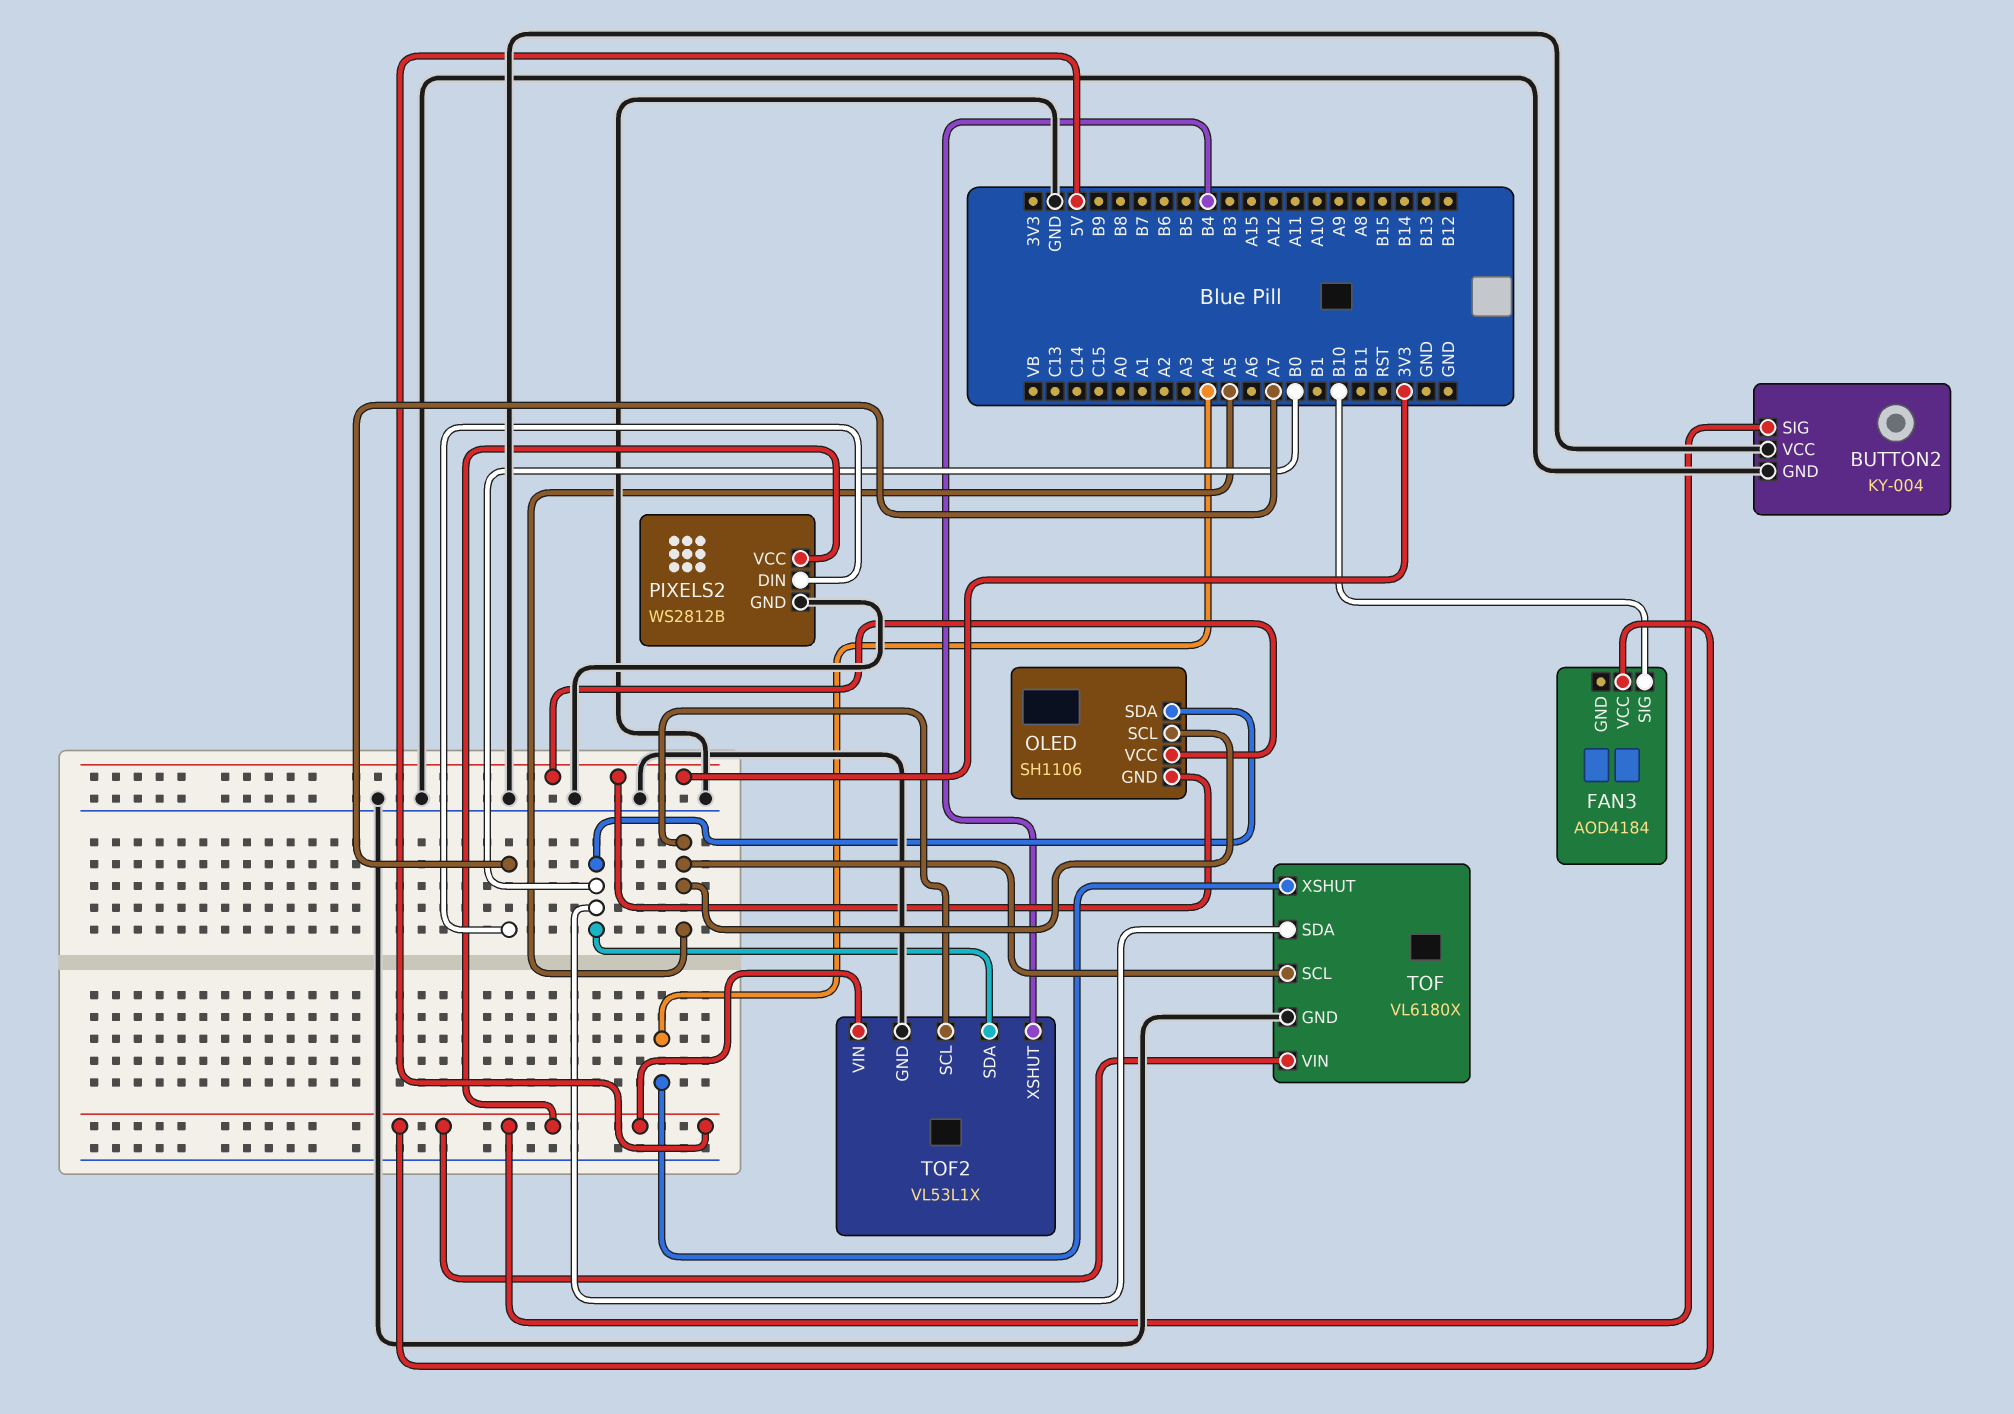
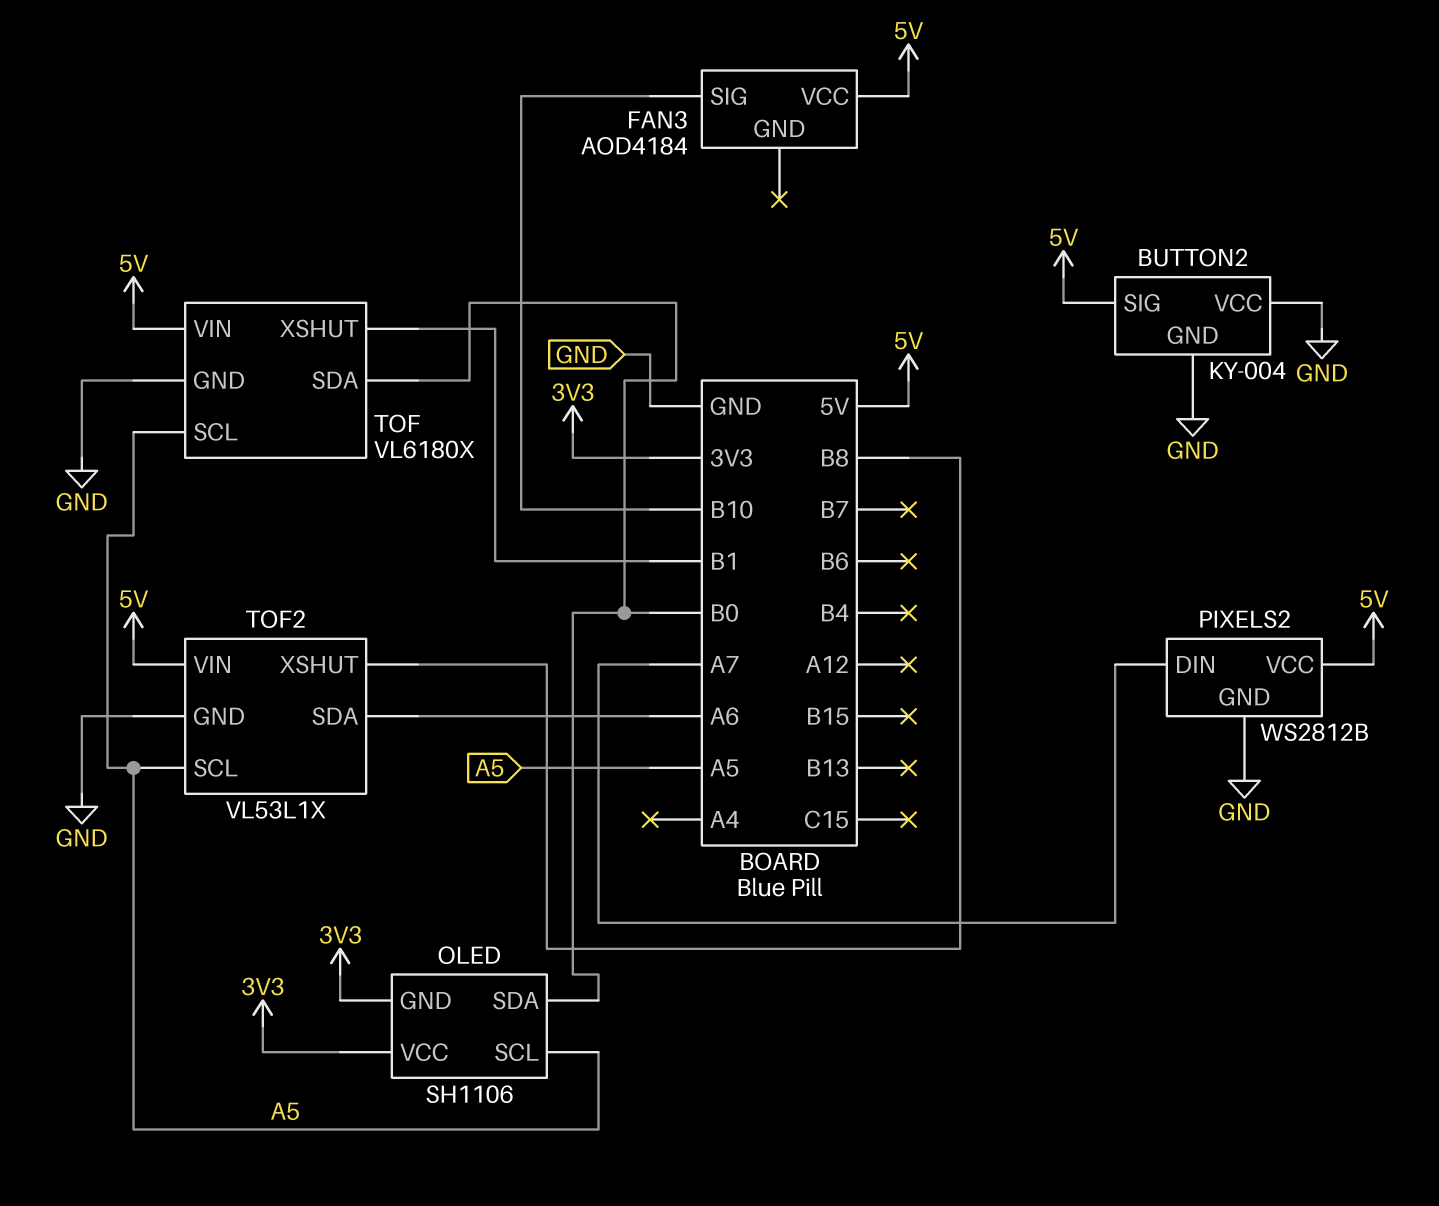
TOF pin XSHUT: A4 -> B1
TOF2 pin SDA: B0 -> A6
TOF2 pin XSHUT: B4 -> B8

